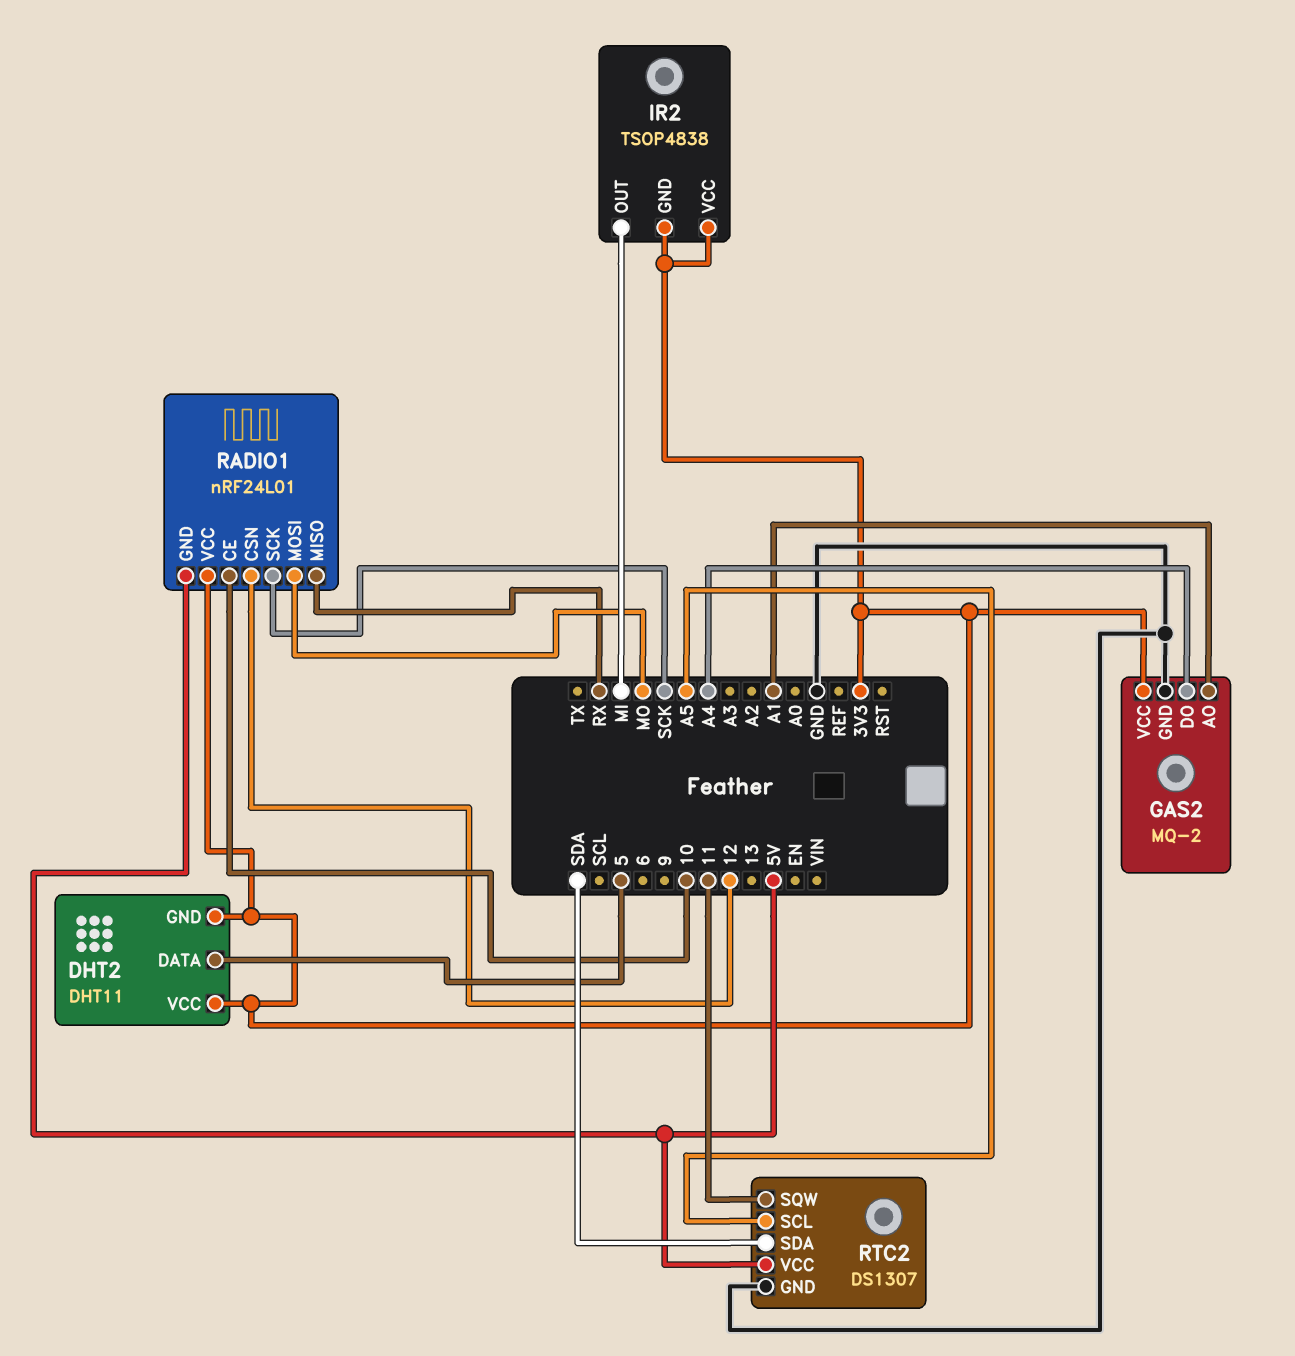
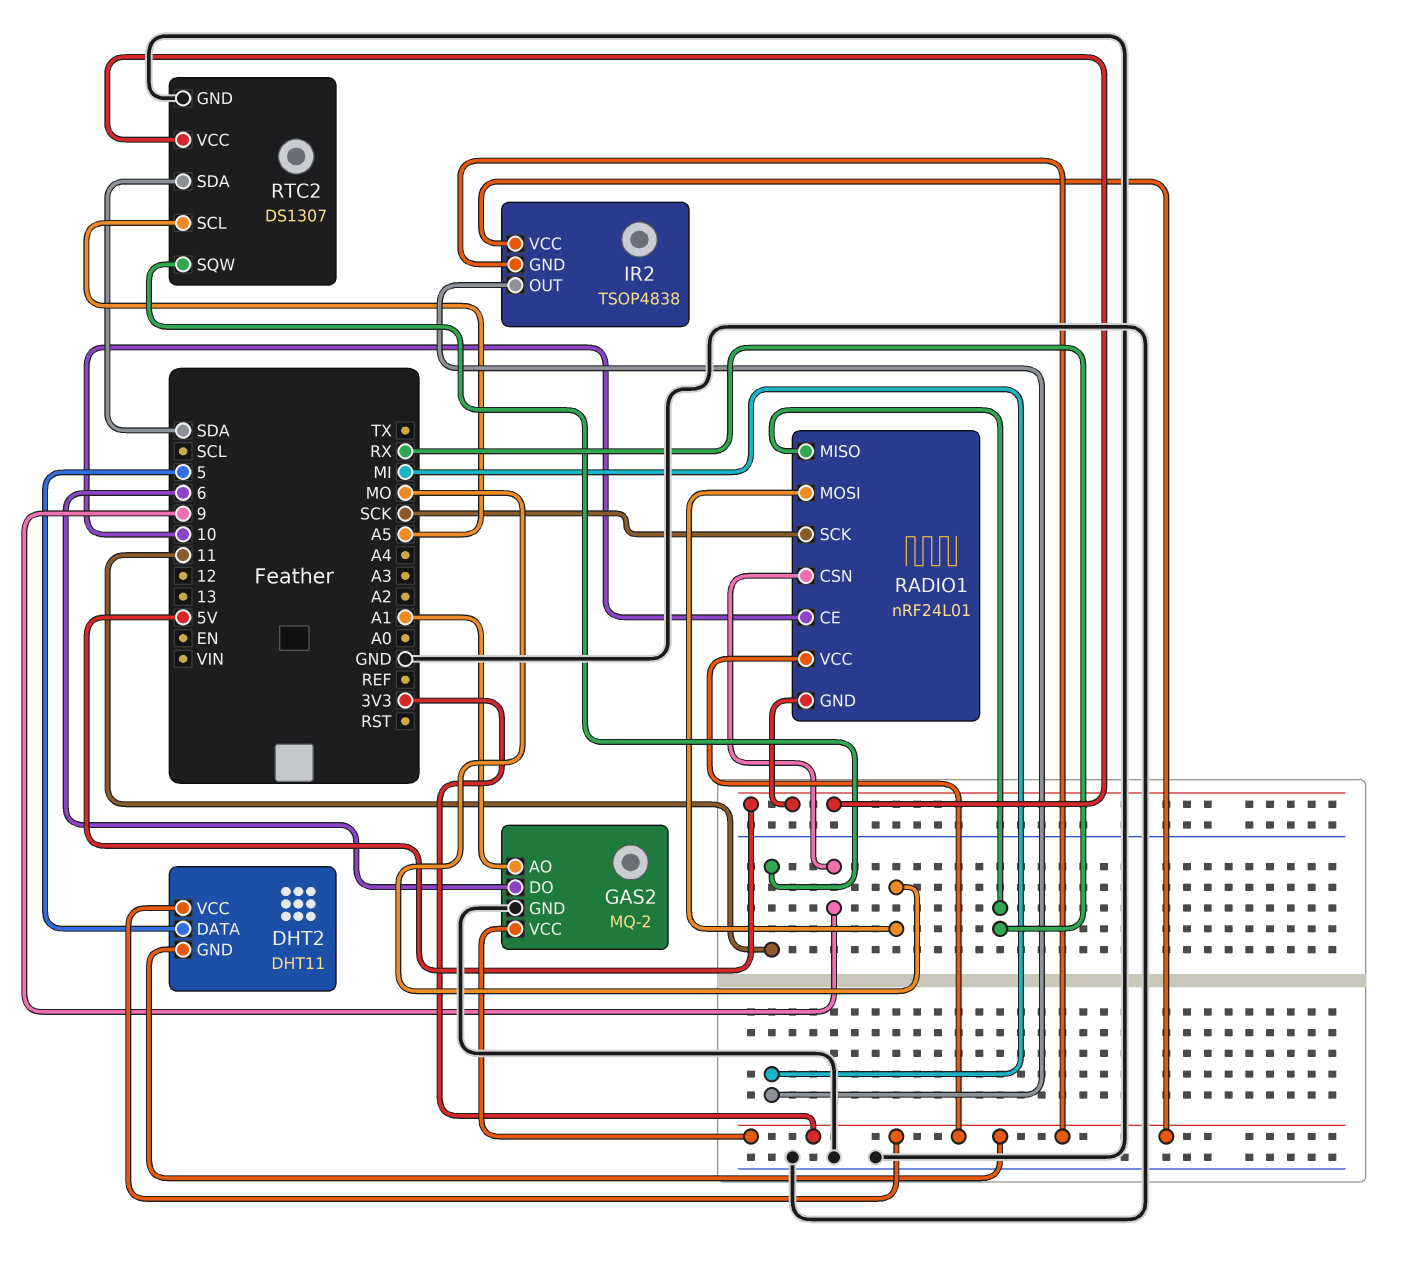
GAS2 pin DO: A4 -> 6
RADIO1 pin CSN: 12 -> 9

